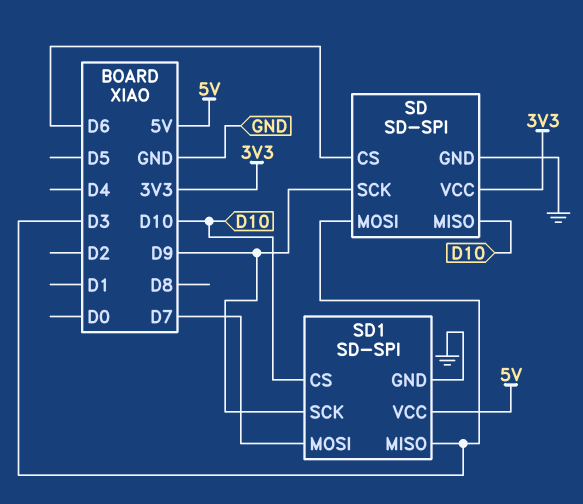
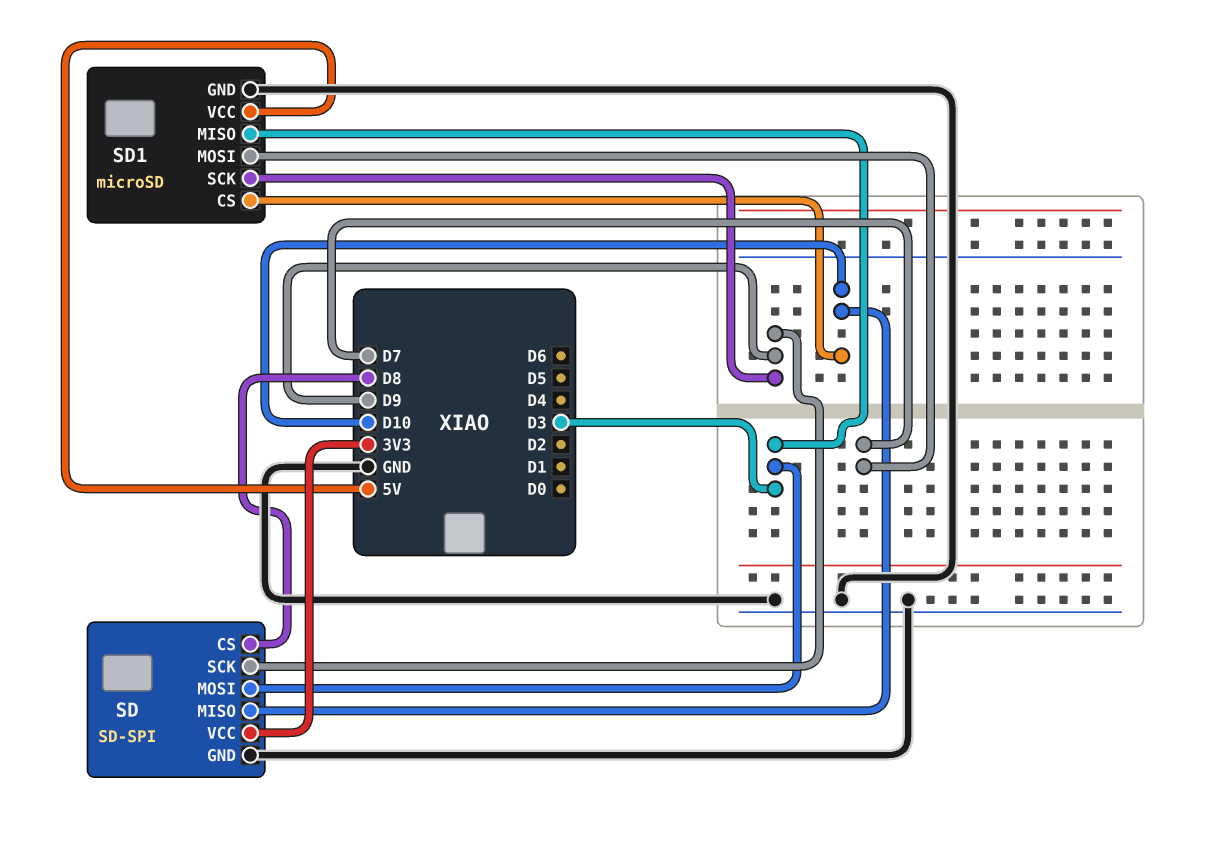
SD pin CS: D6 -> D8
SD1: SD-SPI -> microSD

